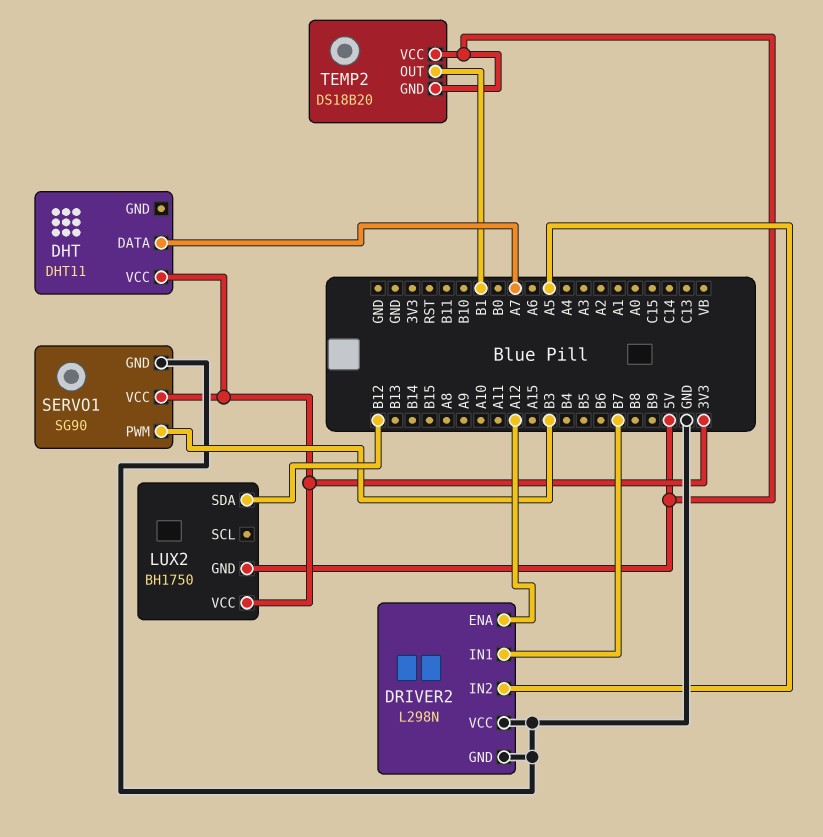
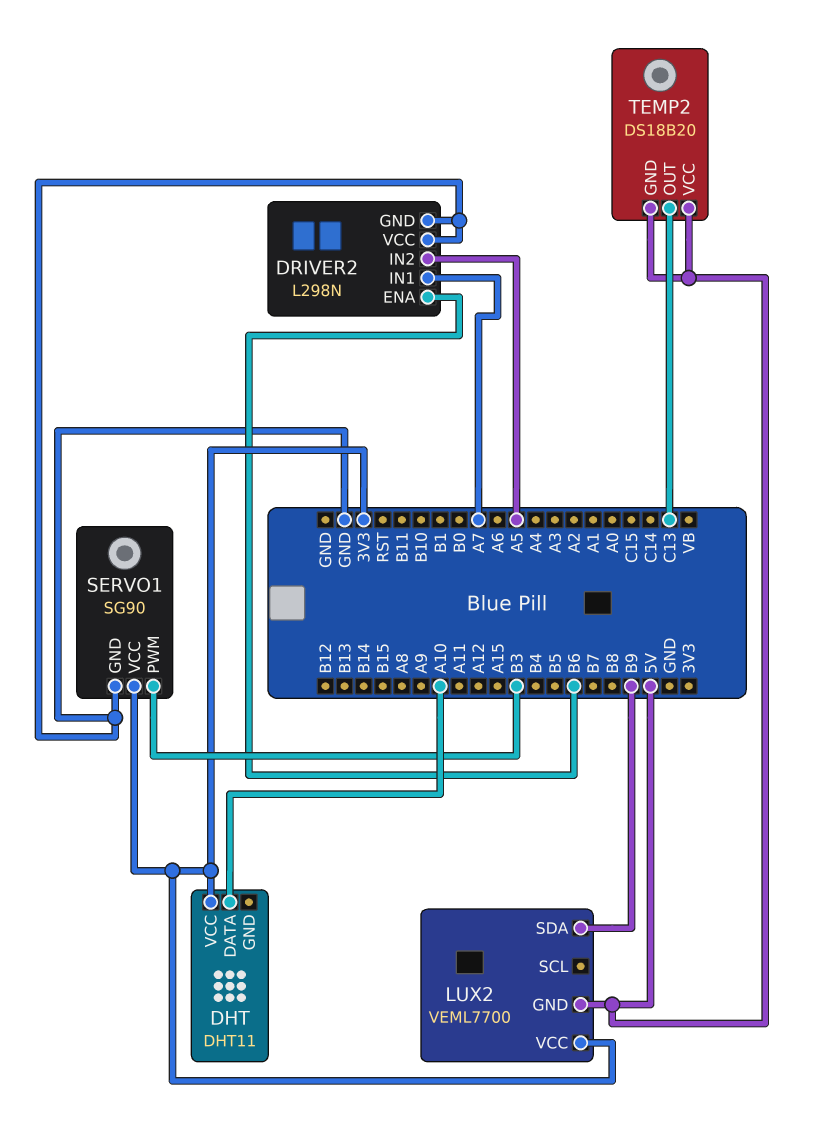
DHT pin DATA: A7 -> A10
DRIVER2 pin ENA: A12 -> B6
DRIVER2 pin IN1: B7 -> A7
LUX2: BH1750 -> VEML7700
LUX2 pin SDA: B12 -> B9
TEMP2 pin OUT: B1 -> C13

